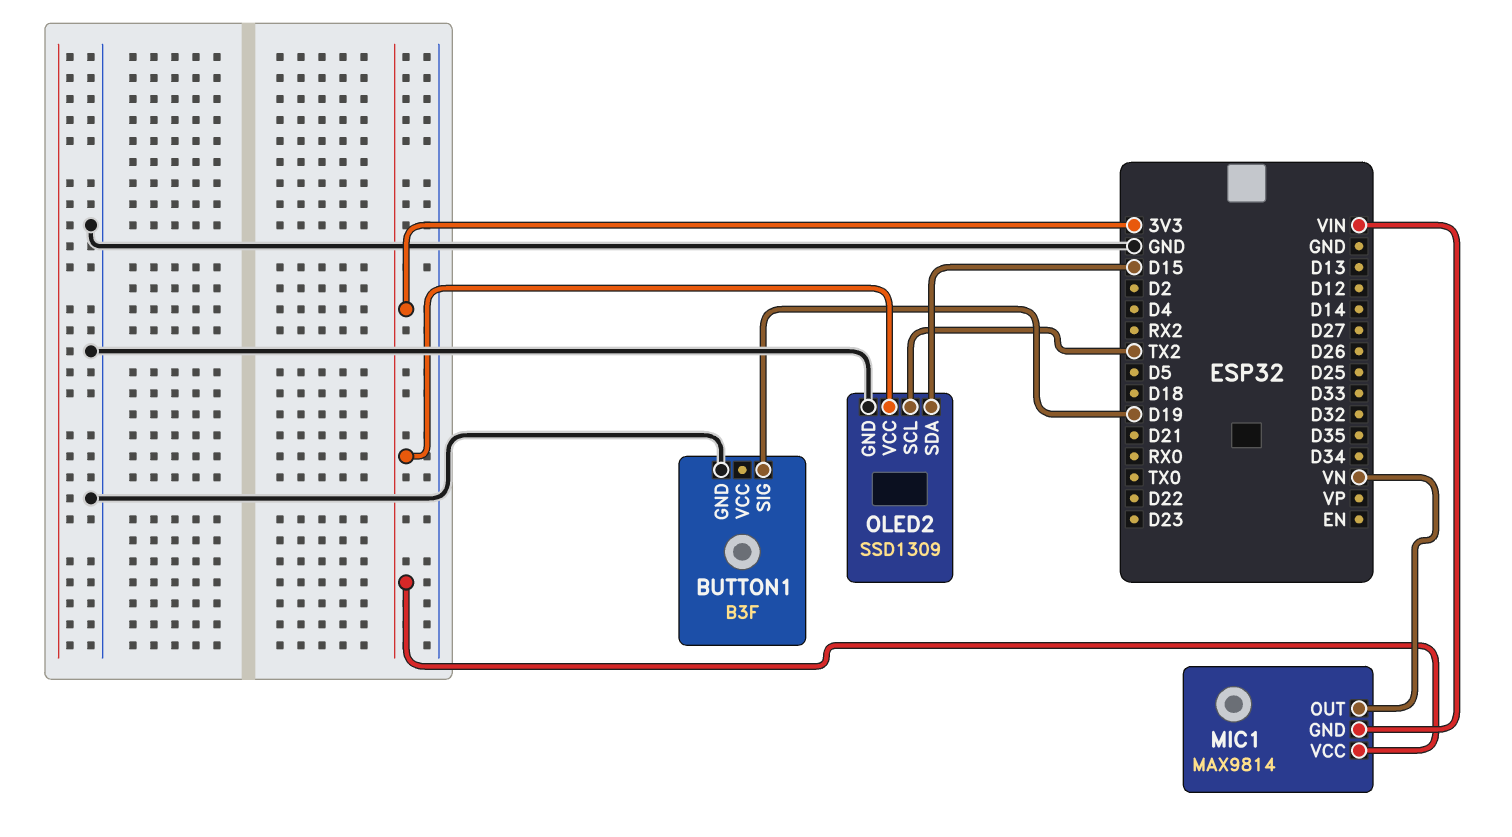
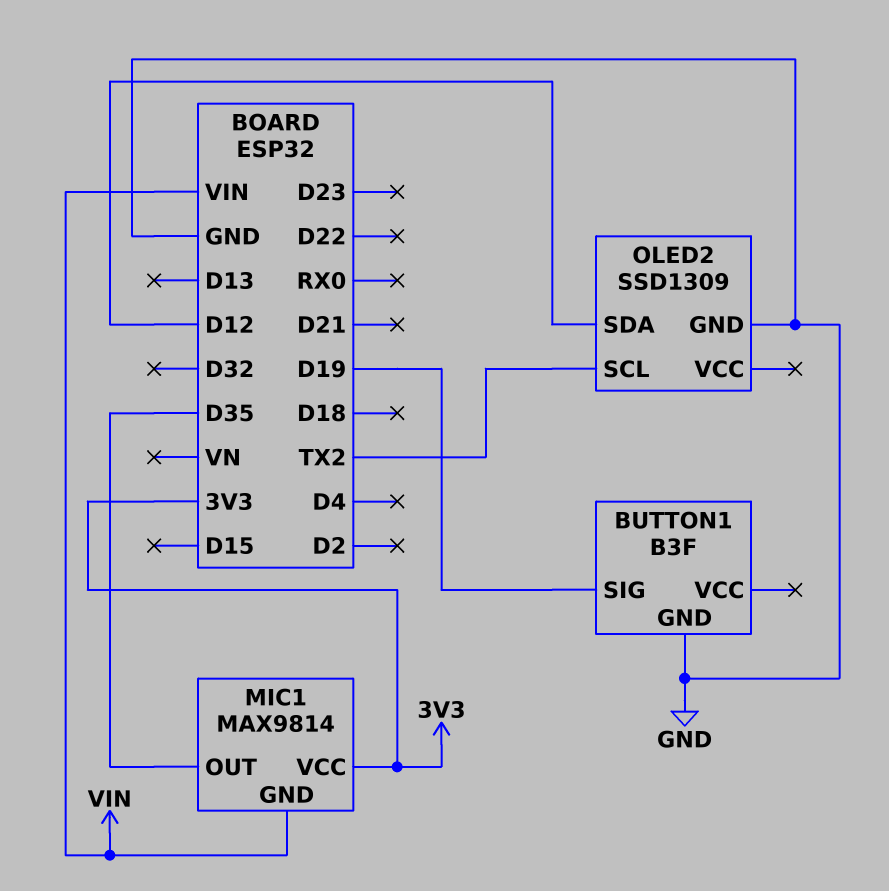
MIC1 pin OUT: VN -> D35
OLED2 pin SDA: D15 -> D12
OLED2 pin VCC: 3V3 -> none

